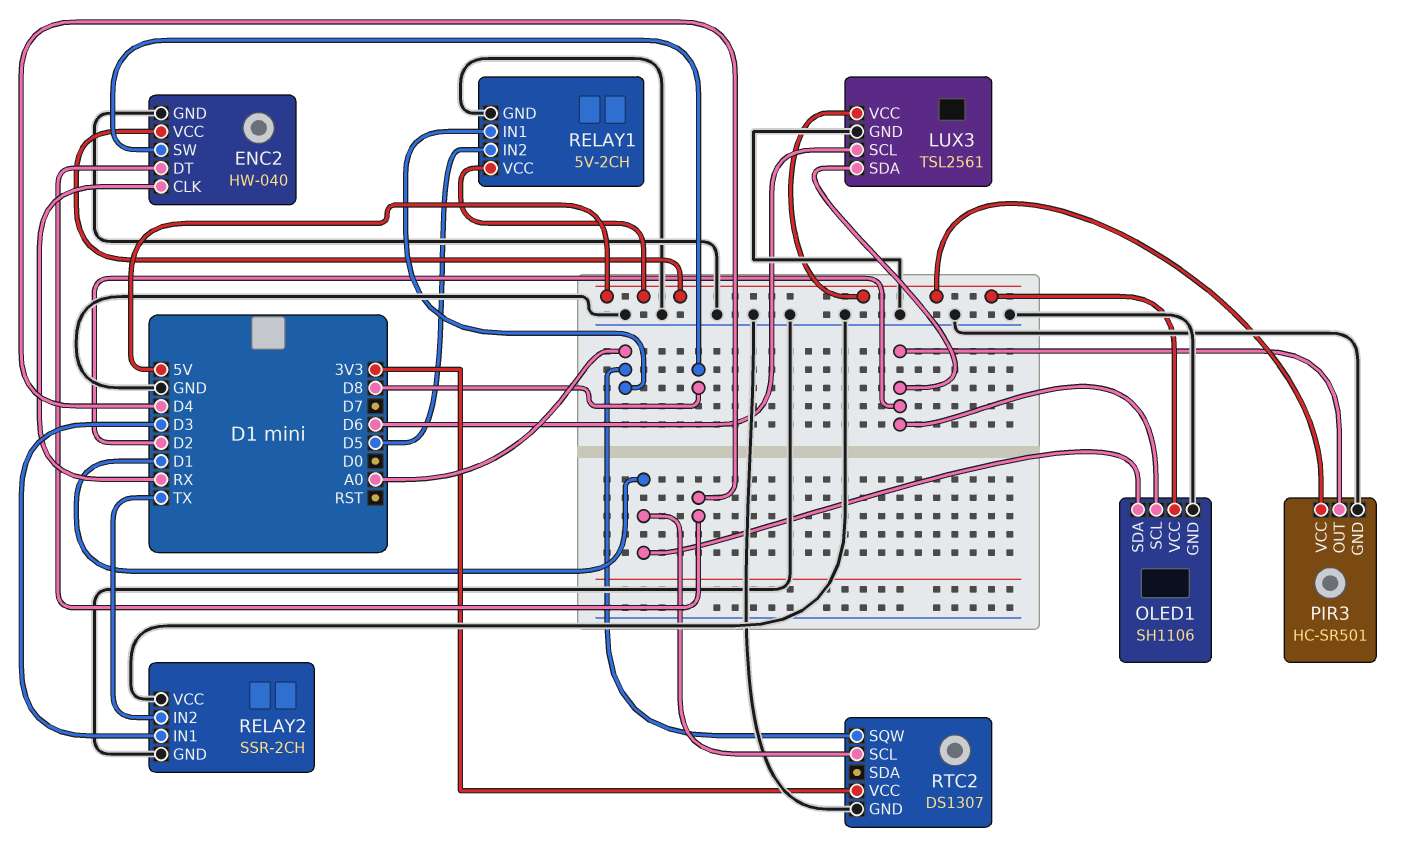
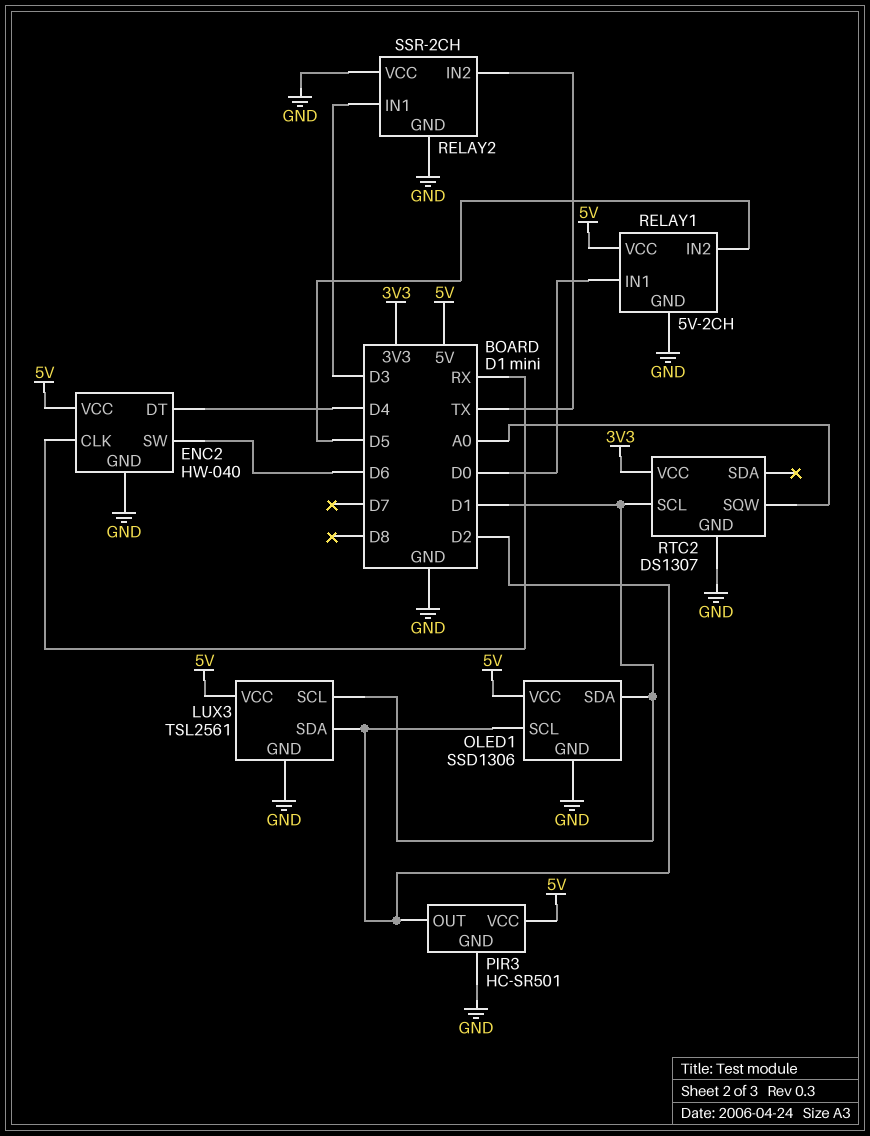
ENC2 pin SW: D8 -> D6
LUX3 pin SCL: D6 -> D1
OLED1: SH1106 -> SSD1306
RELAY1 pin IN1: A0 -> D0

